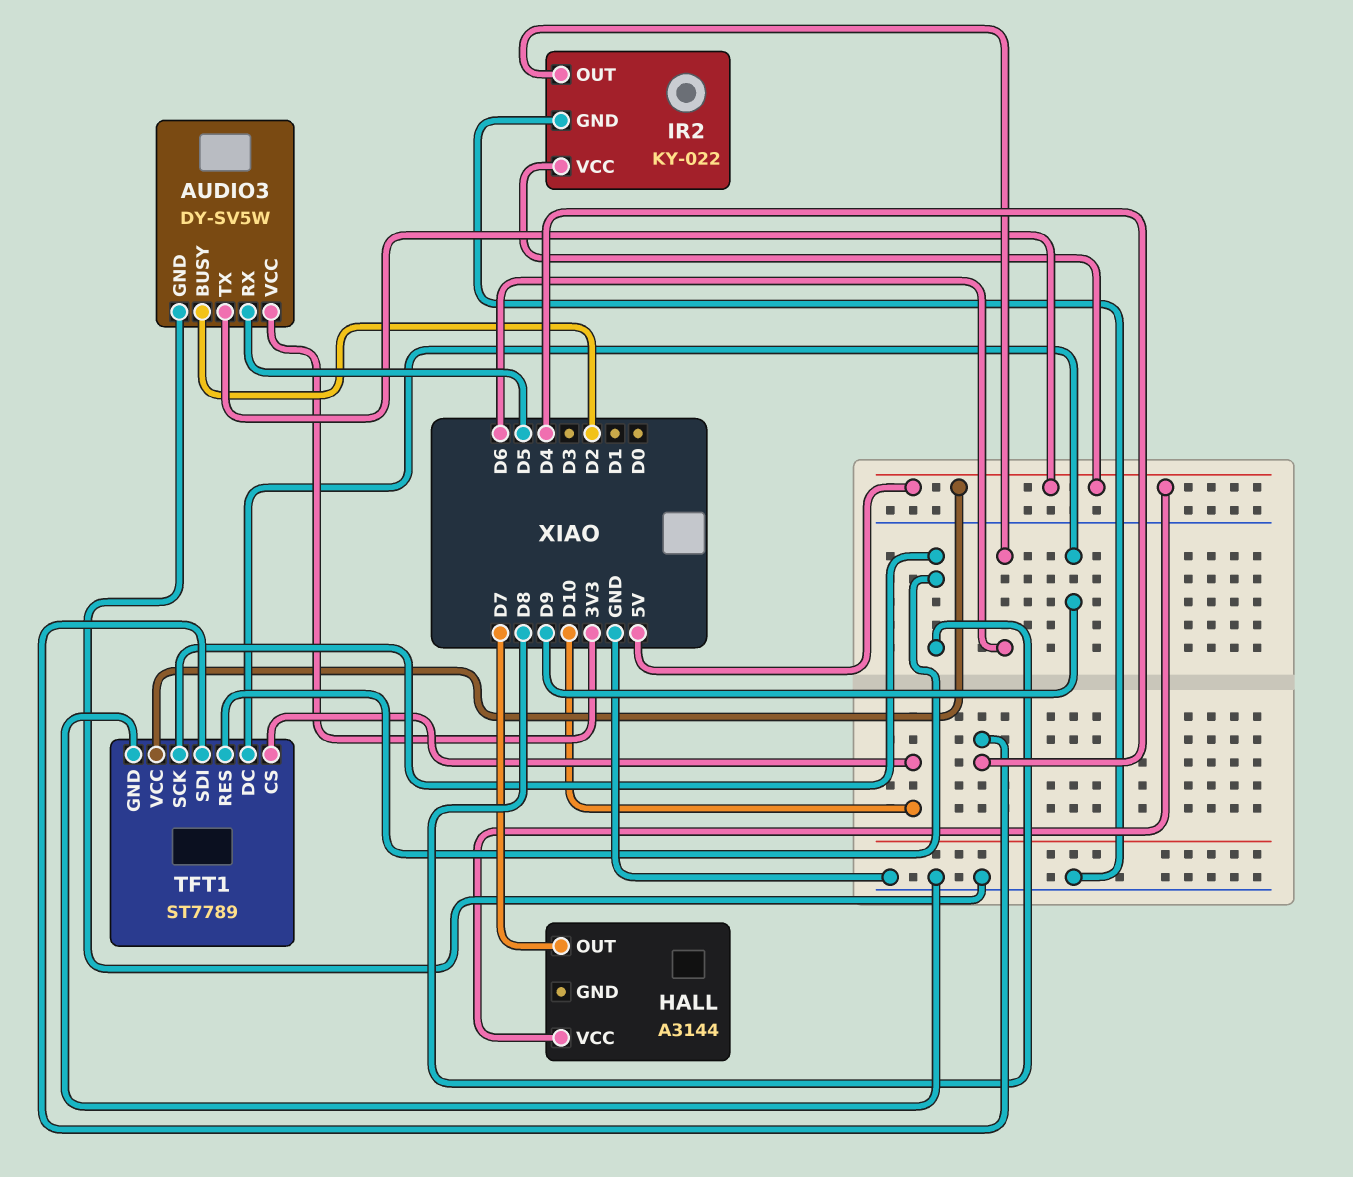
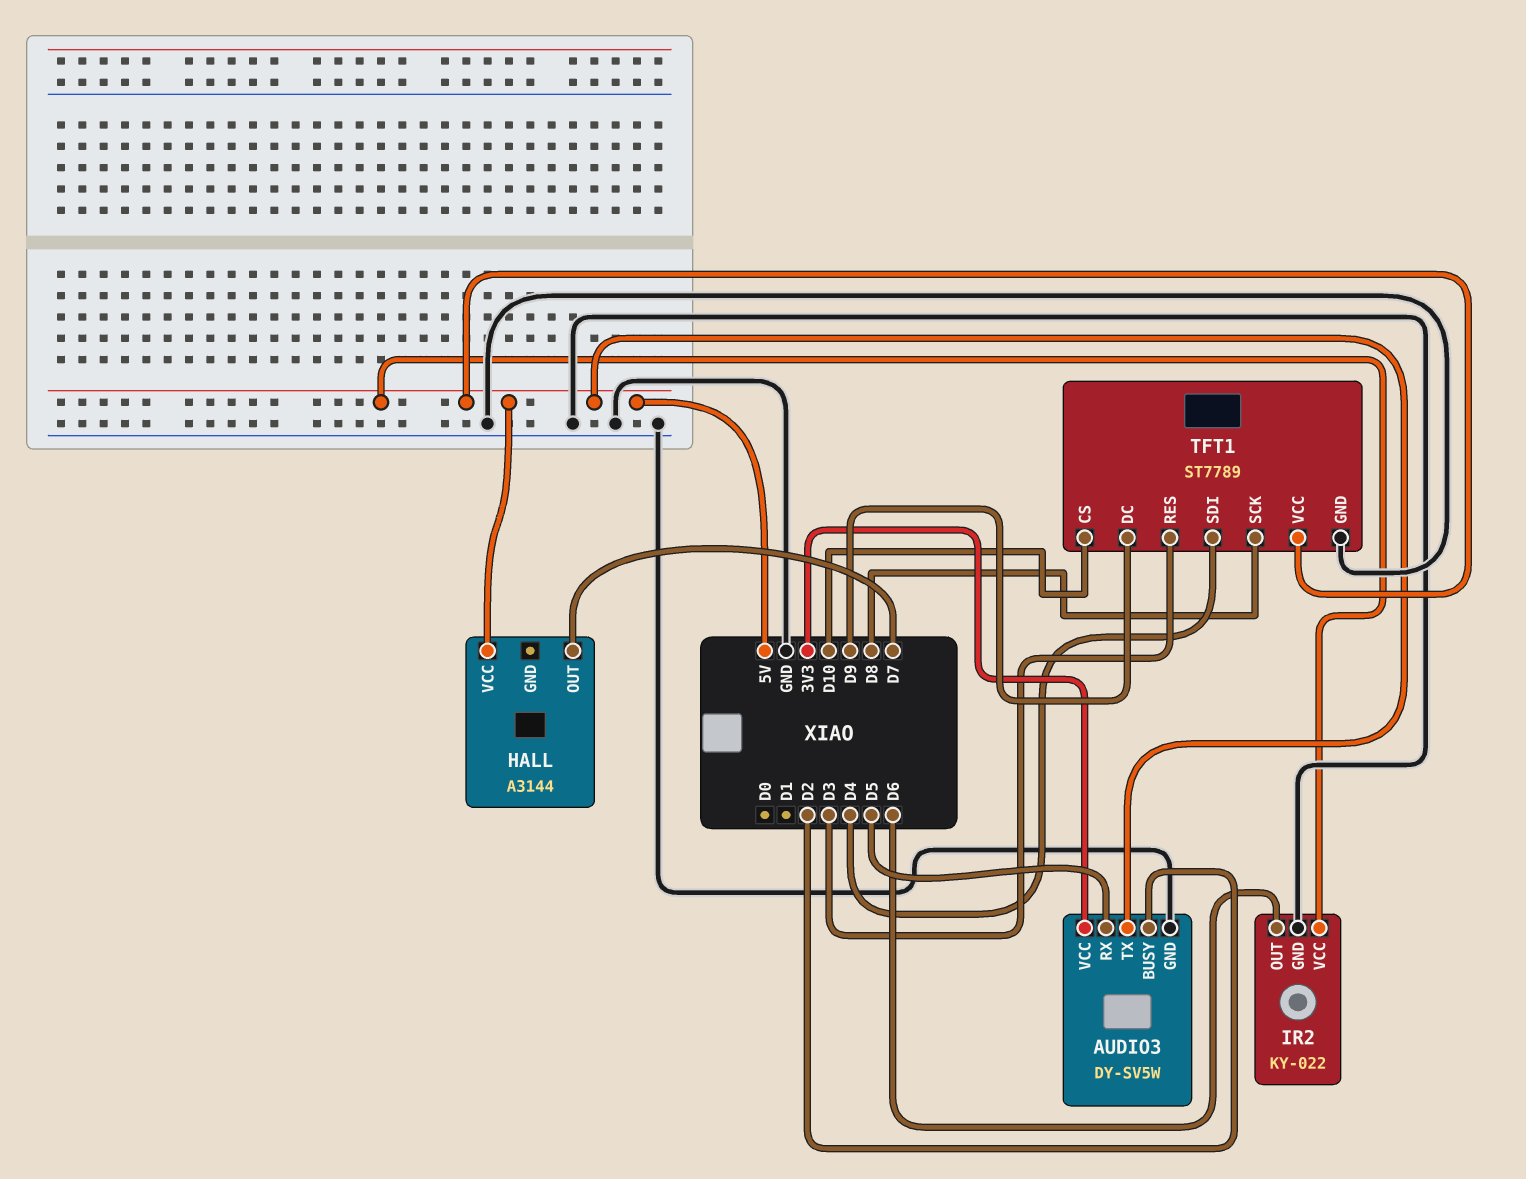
TFT1 pin RES: D8 -> D3

